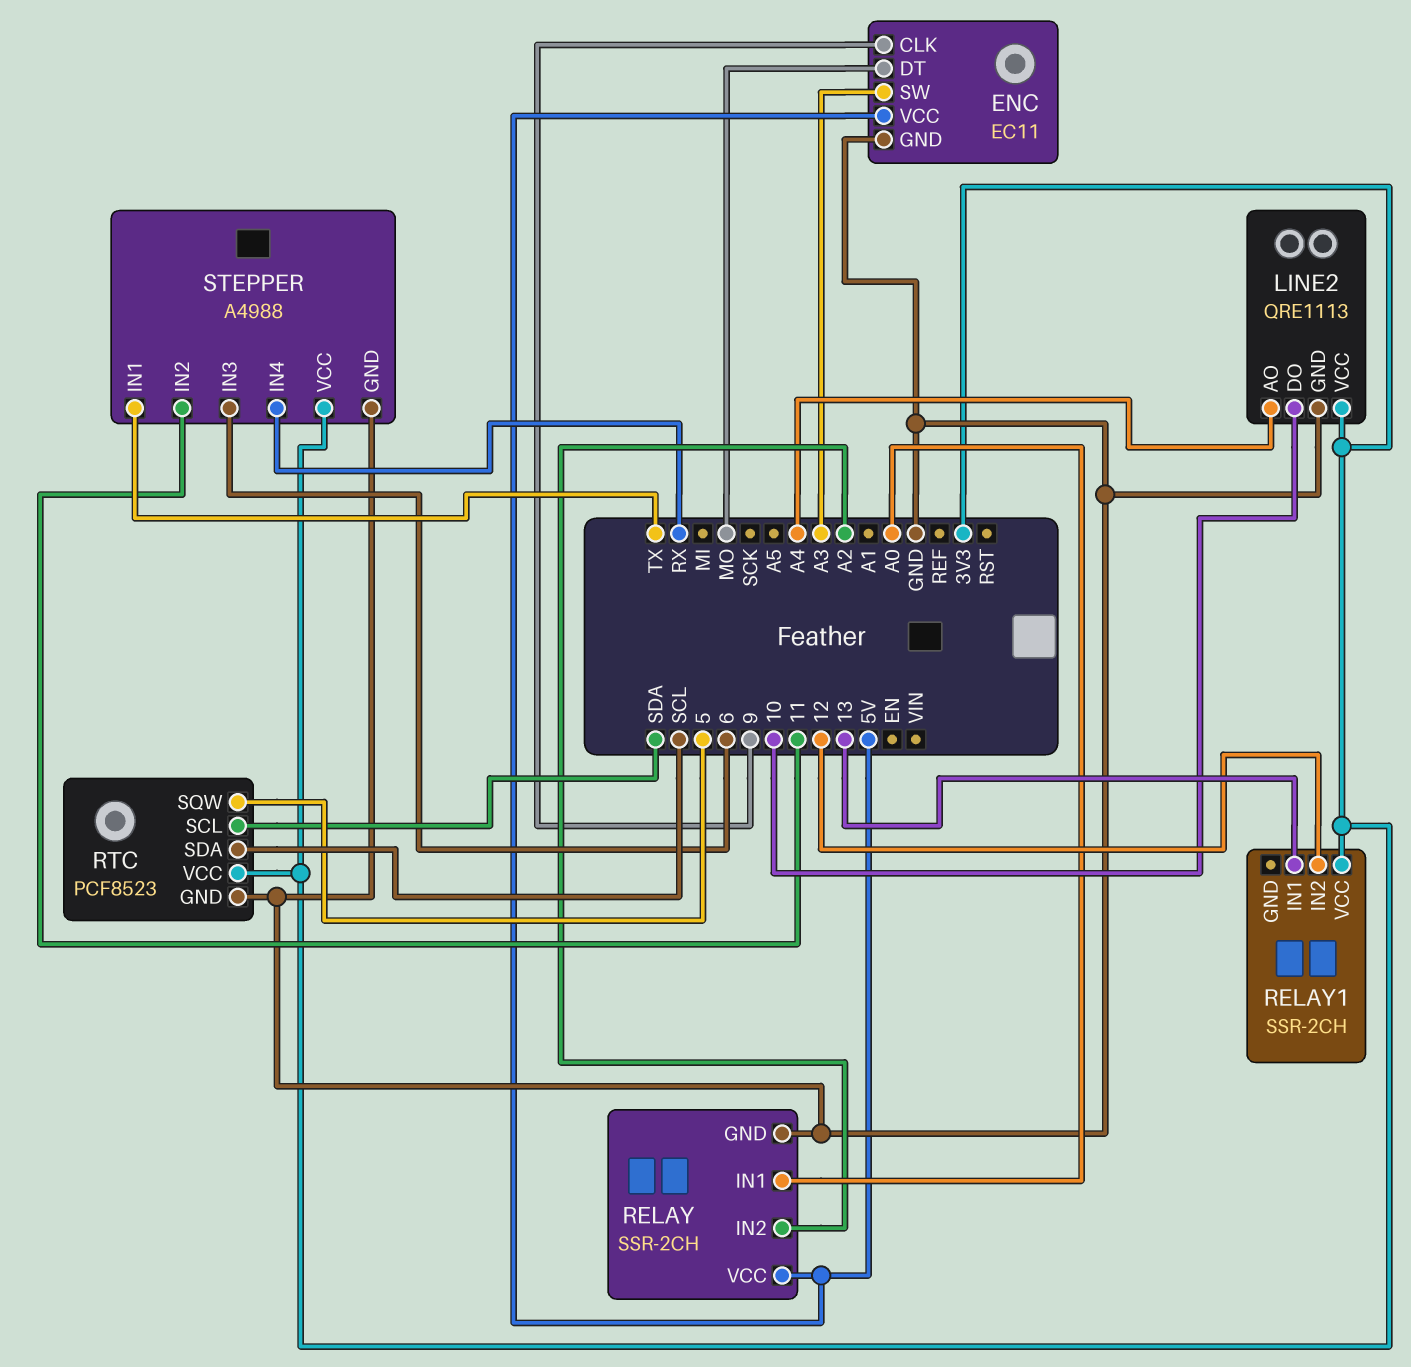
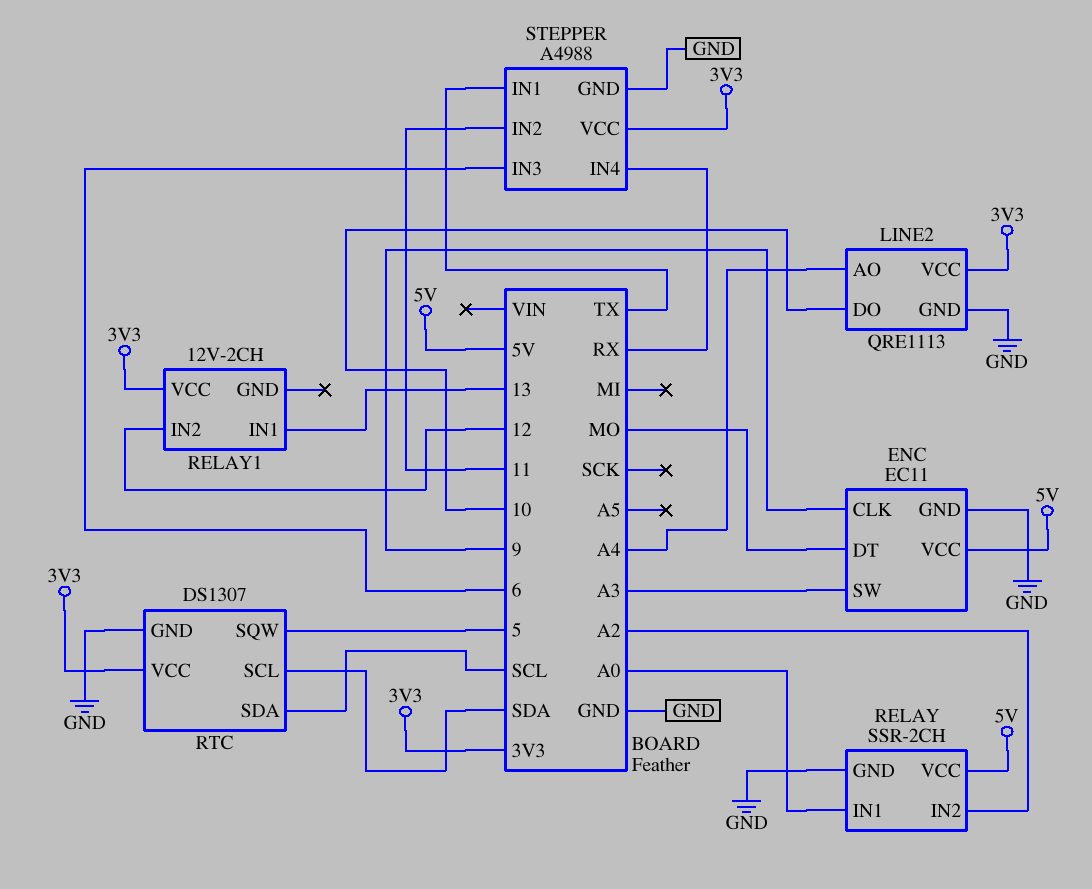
RELAY1: SSR-2CH -> 12V-2CH
RTC: PCF8523 -> DS1307

